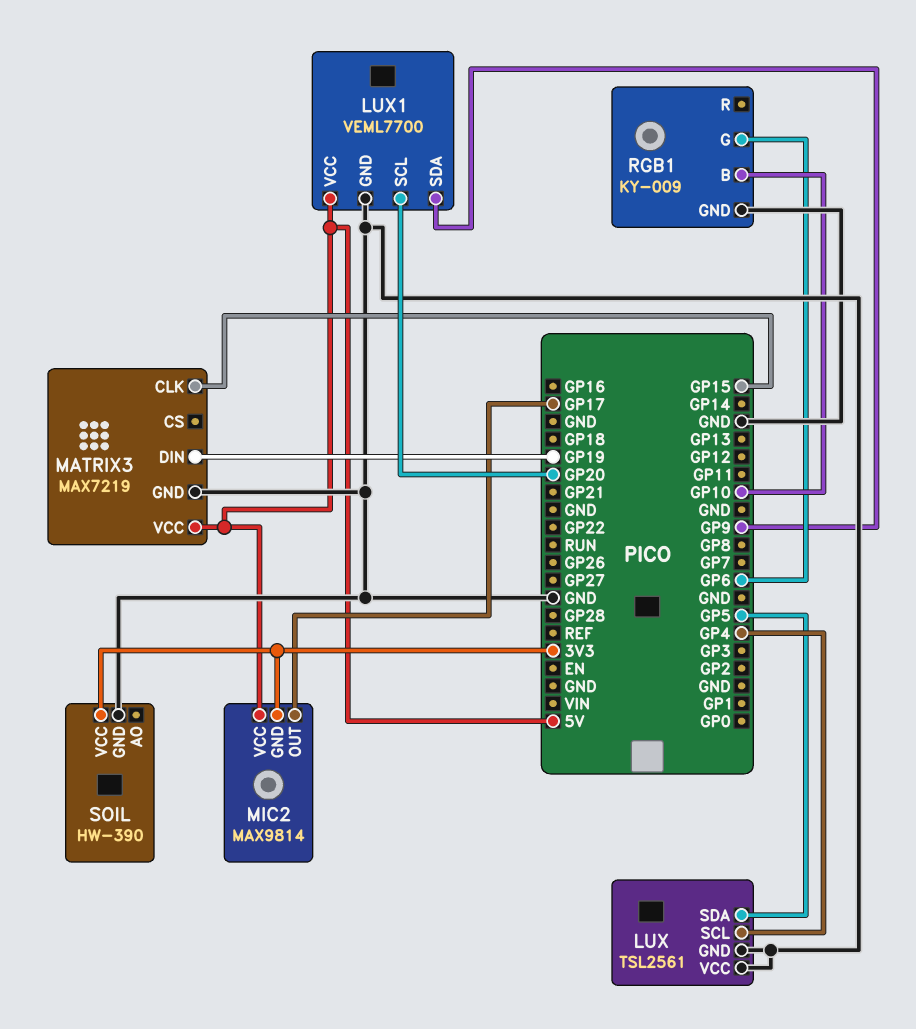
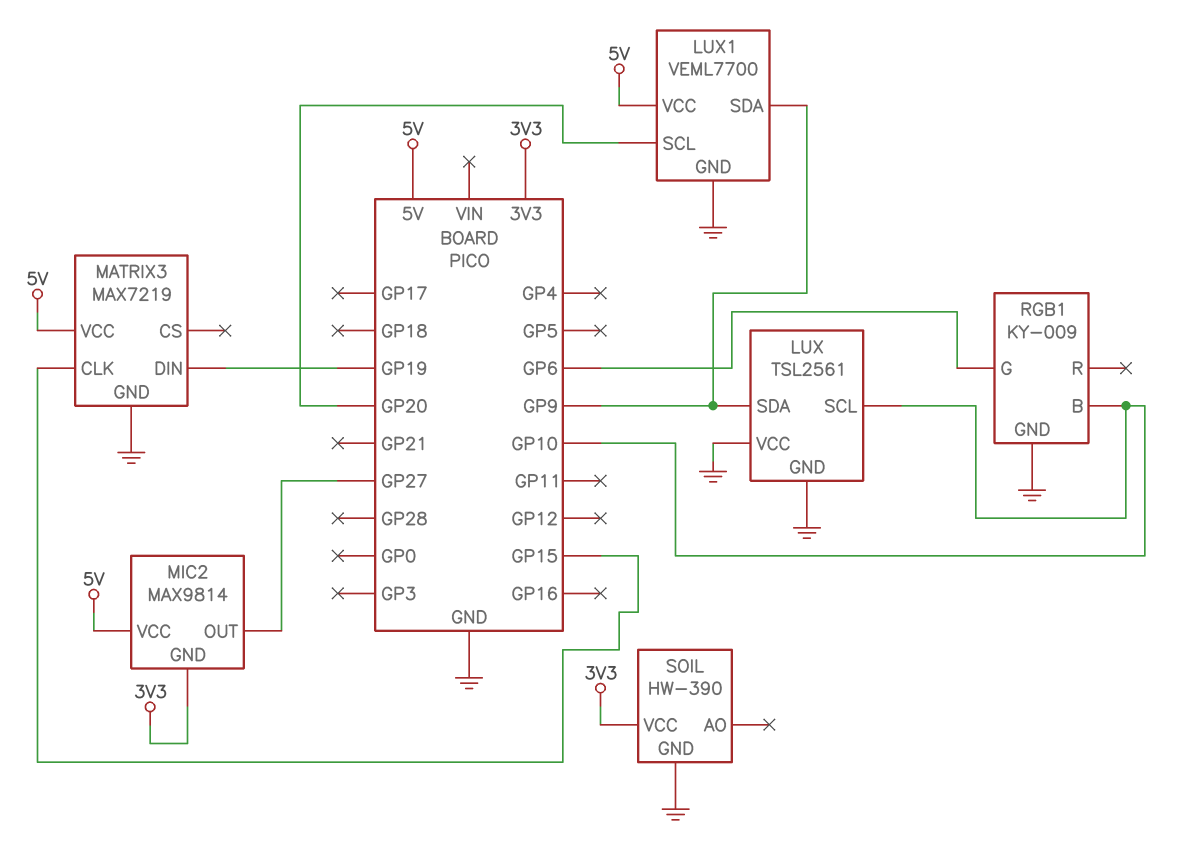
LUX pin SCL: GP4 -> GP10
LUX pin SDA: GP5 -> GP9
MIC2 pin OUT: GP17 -> GP27

